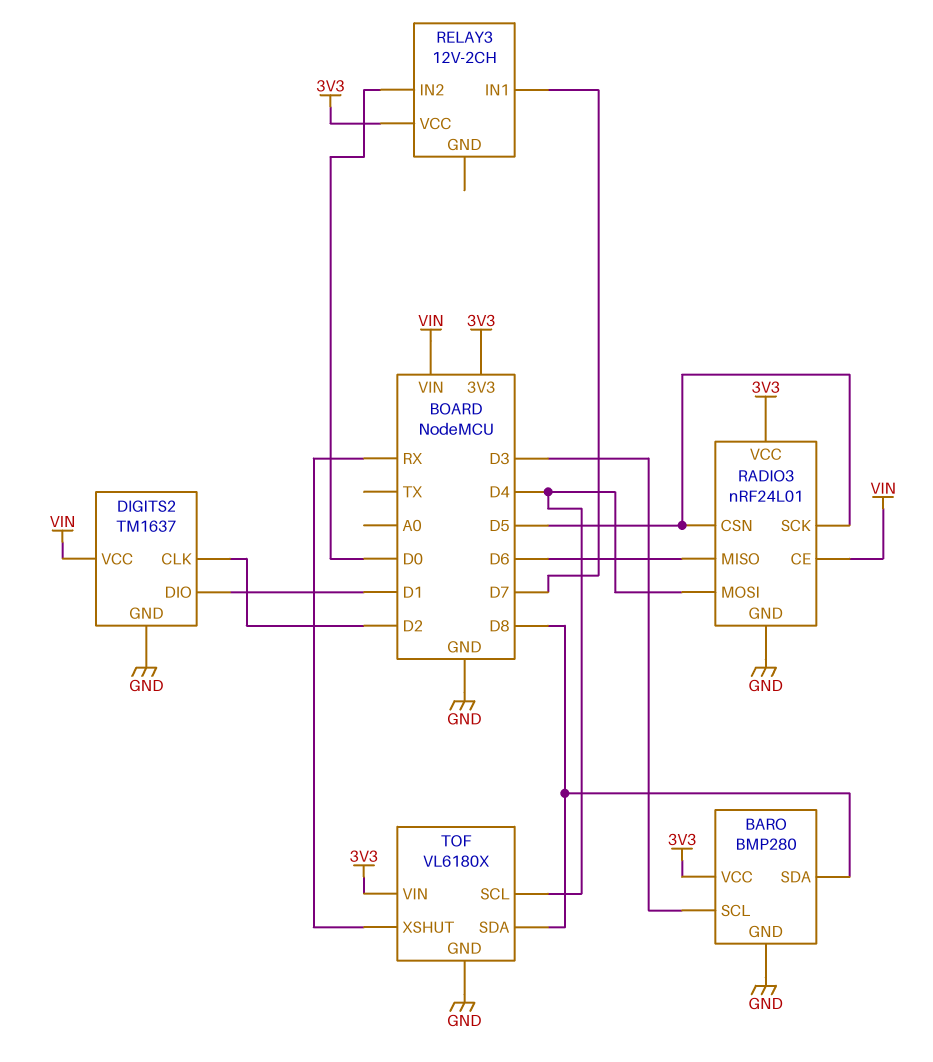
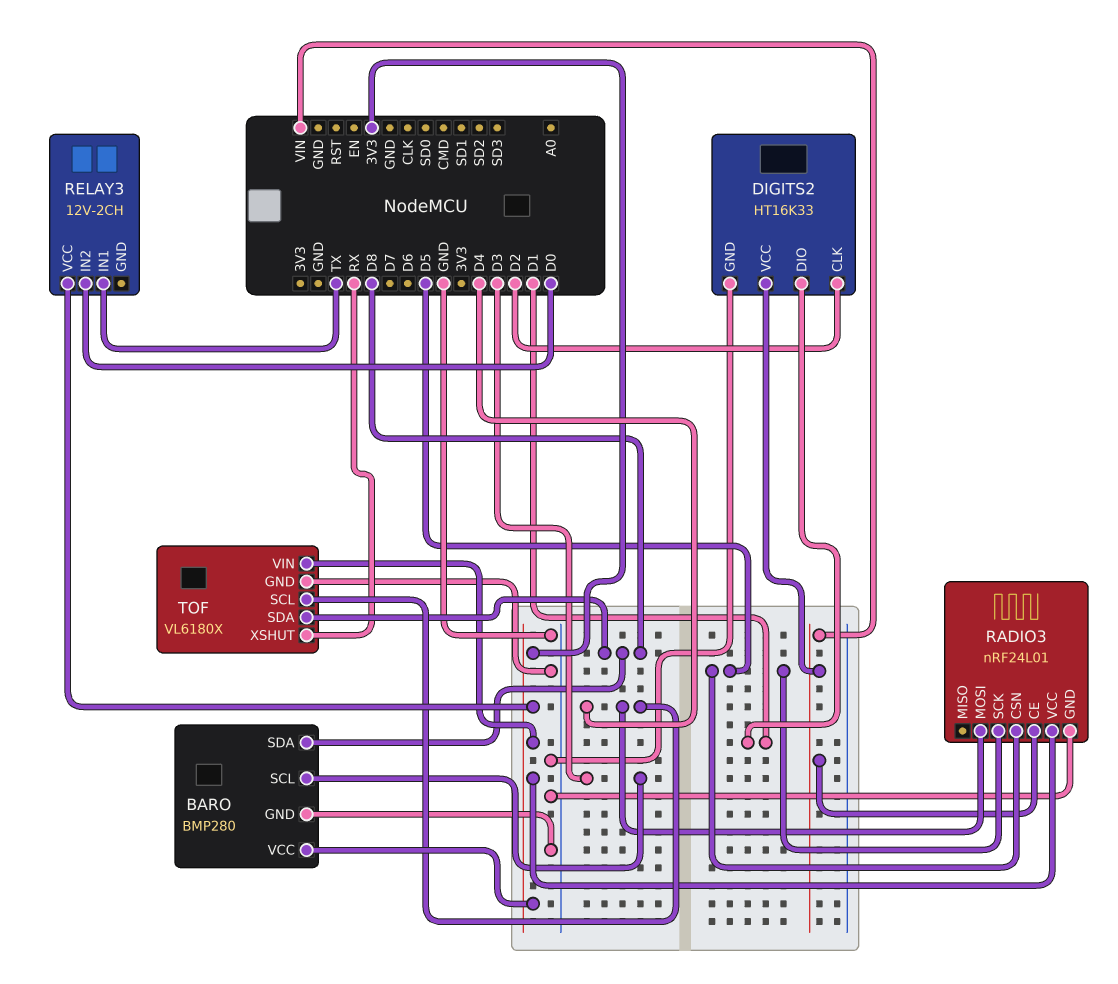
DIGITS2: TM1637 -> HT16K33
RADIO3 pin MISO: D6 -> none
RELAY3 pin IN1: D7 -> TX

